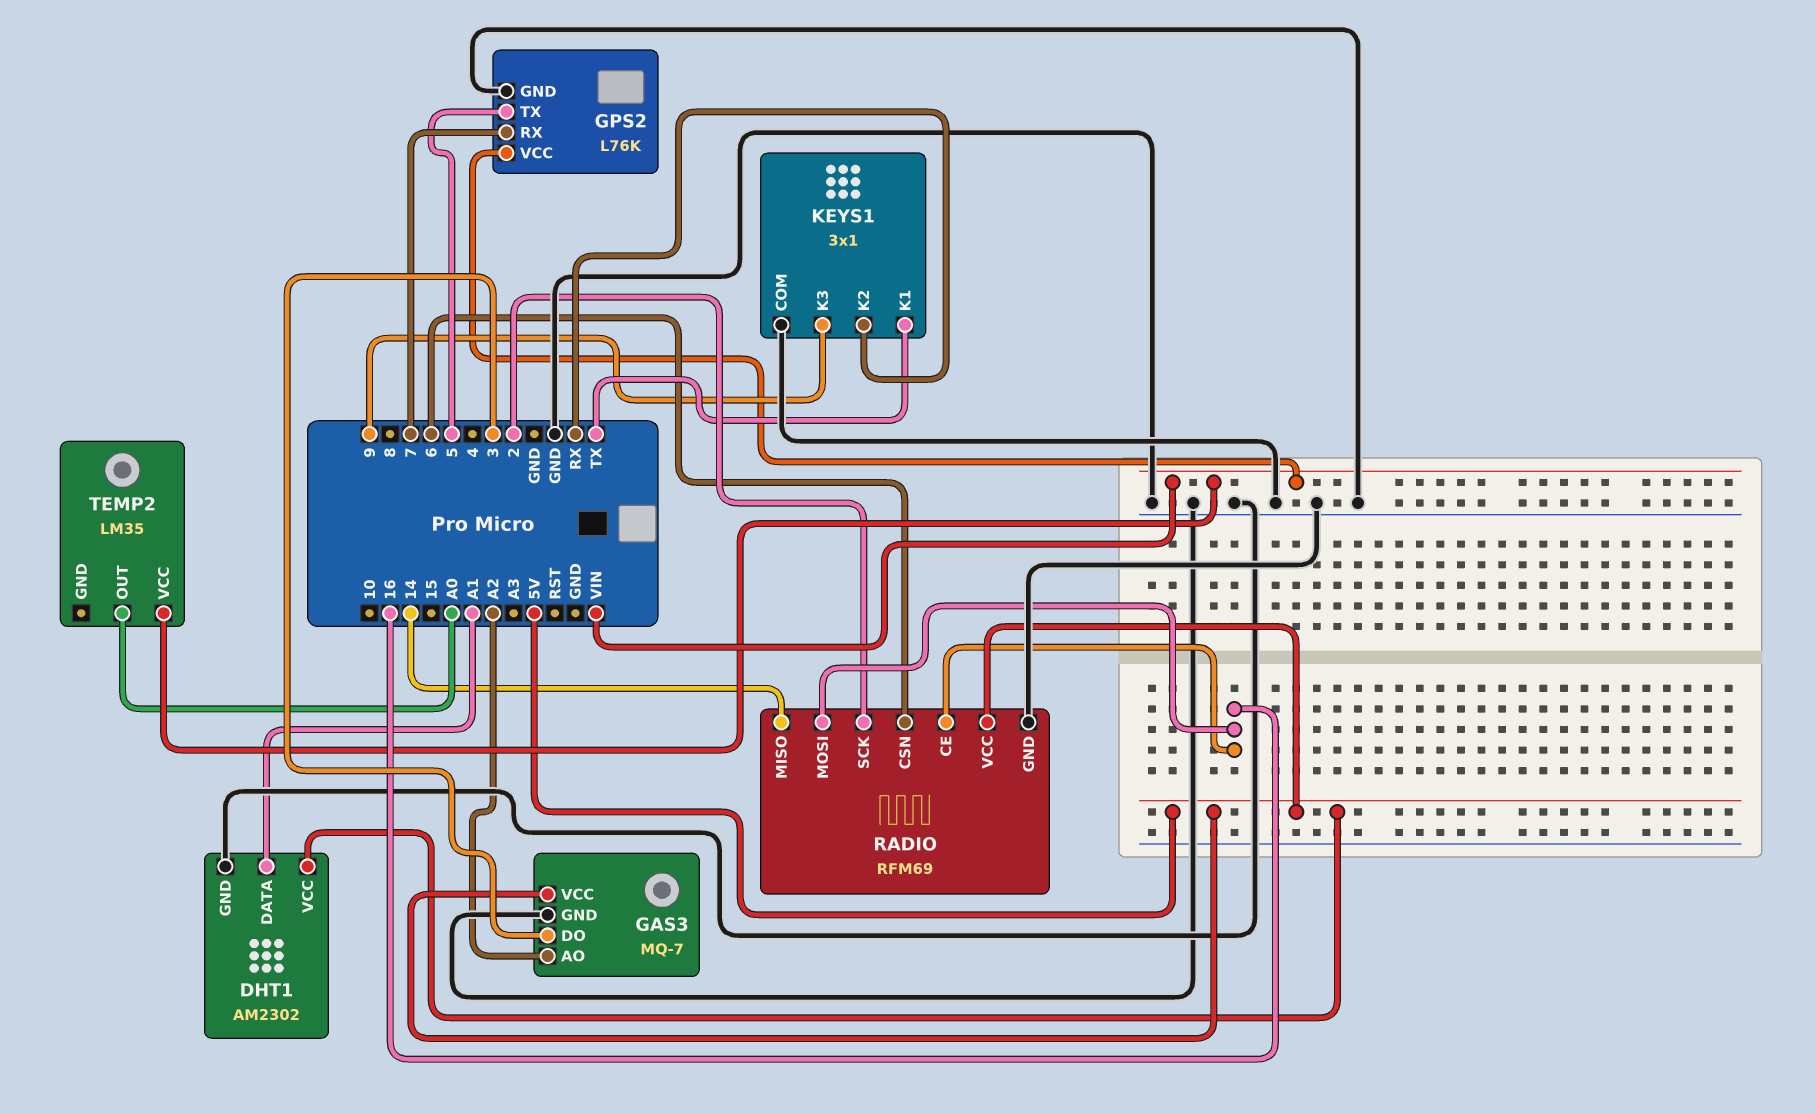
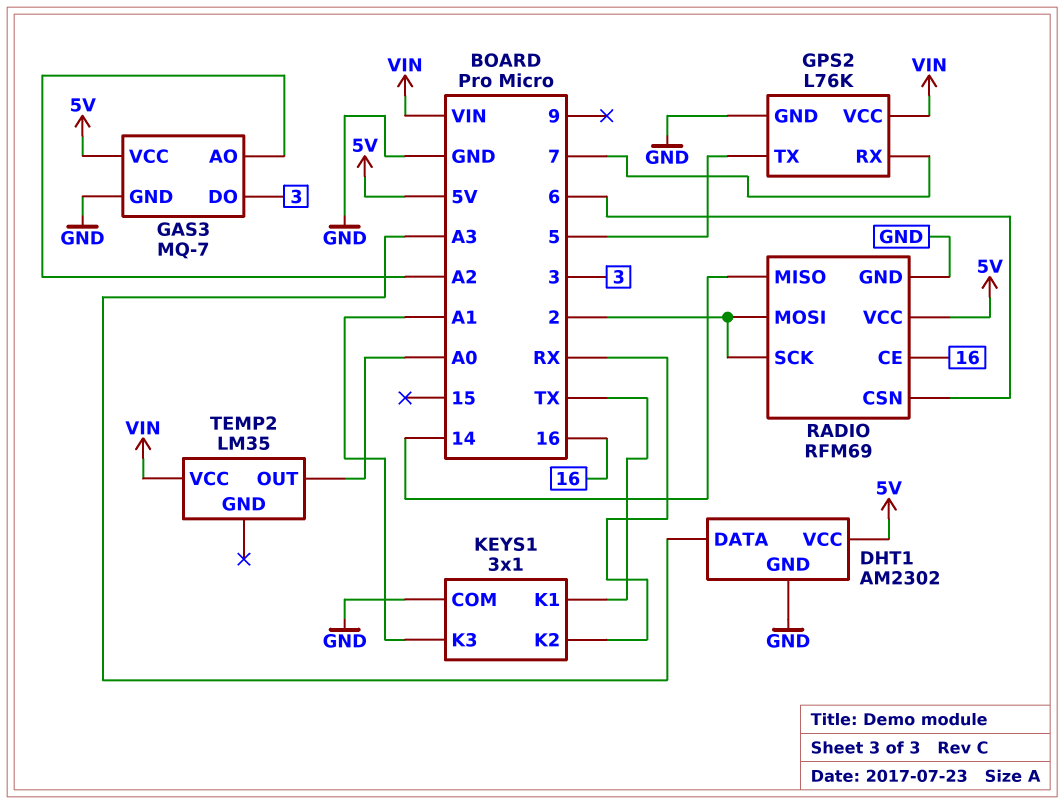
DHT1 pin DATA: A1 -> A3
KEYS1 pin K3: 9 -> A1
RADIO pin MOSI: 16 -> 2

